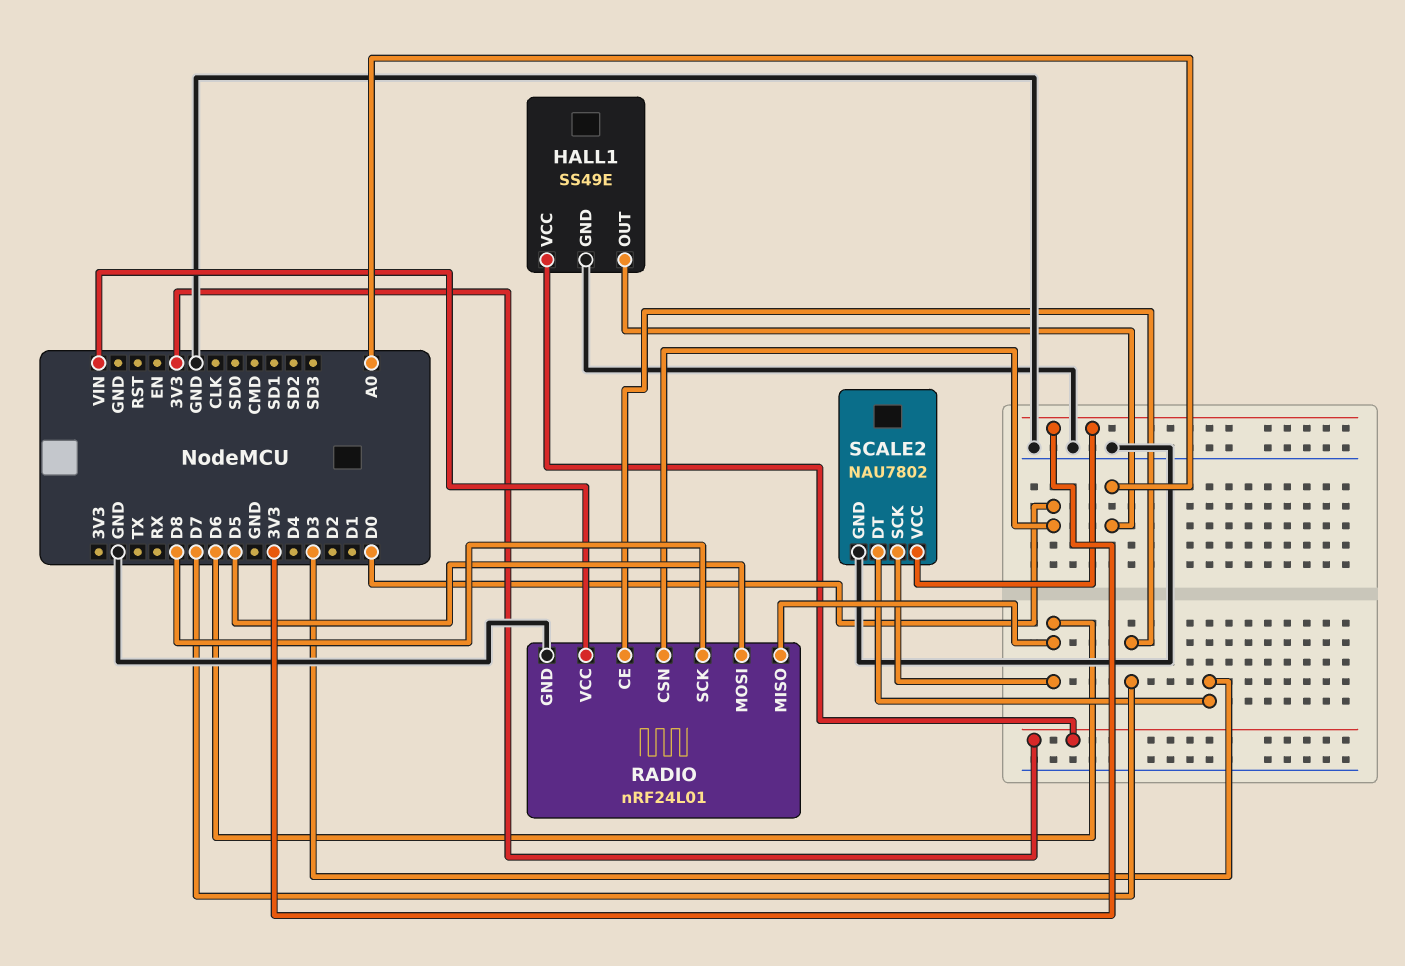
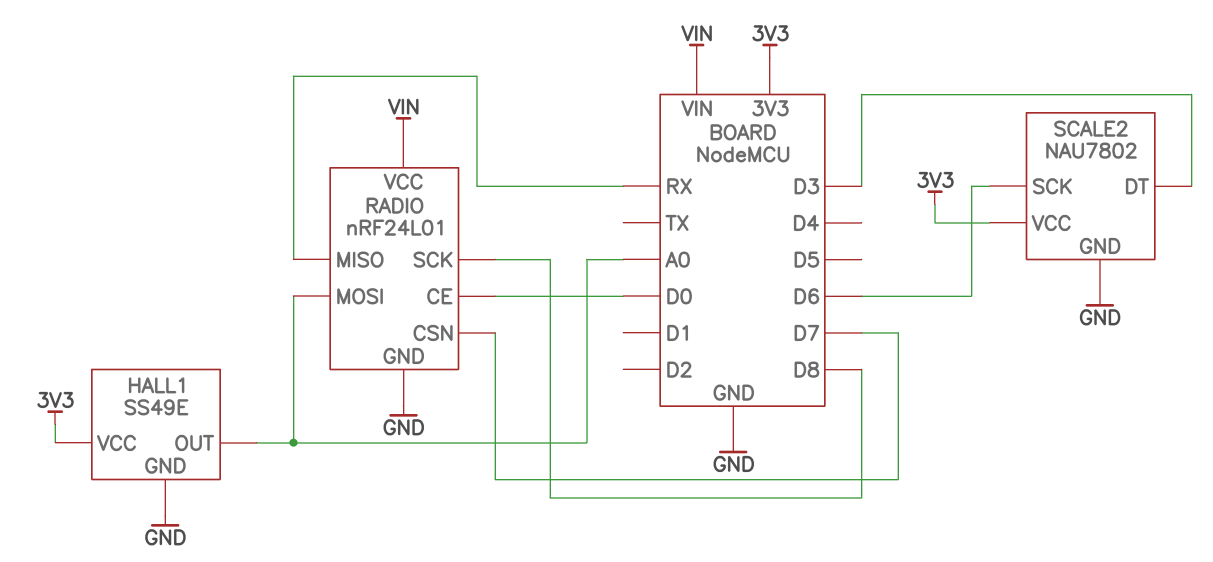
RADIO pin CE: D7 -> D0
RADIO pin CSN: D0 -> D7
RADIO pin MISO: D6 -> RX
RADIO pin MOSI: D5 -> A0

